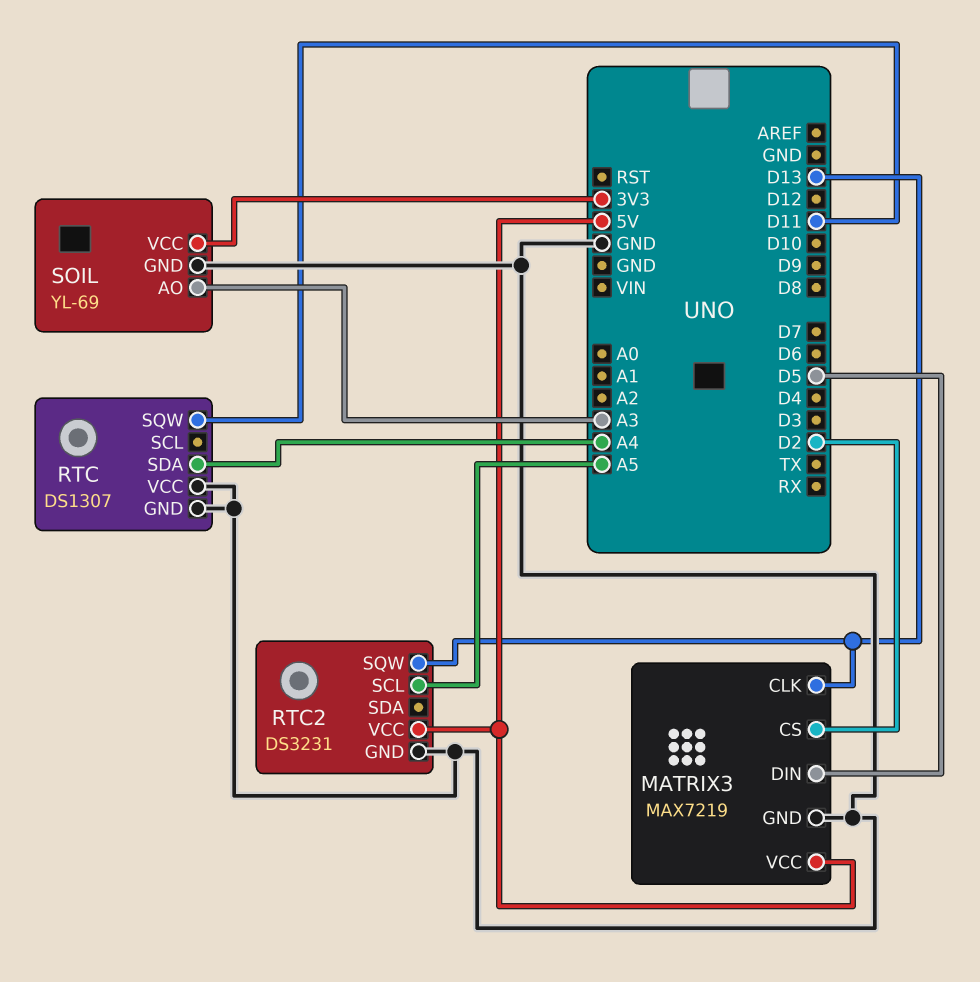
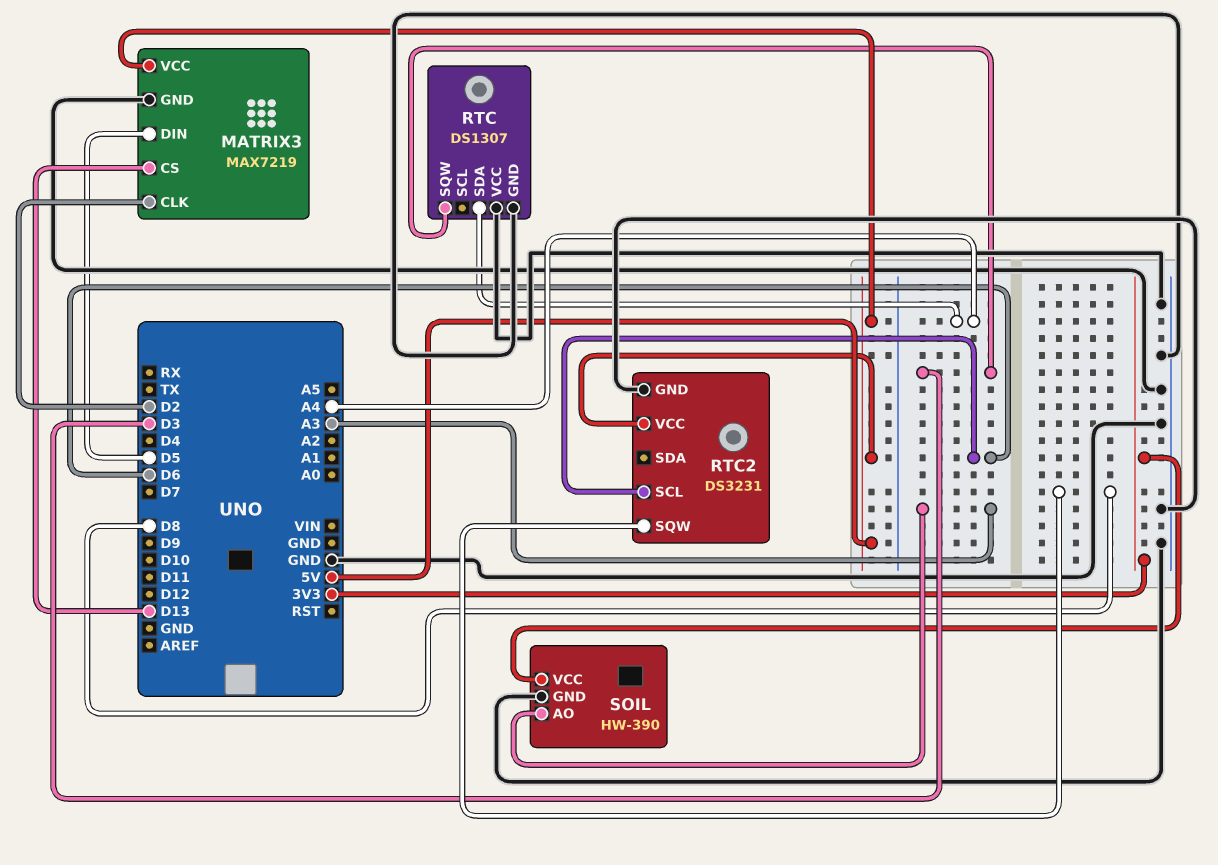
MATRIX3 pin CLK: D13 -> D2
MATRIX3 pin CS: D2 -> D13
RTC pin SQW: D11 -> D3
RTC2 pin SCL: A5 -> D6
RTC2 pin SQW: D13 -> D8
SOIL: YL-69 -> HW-390

